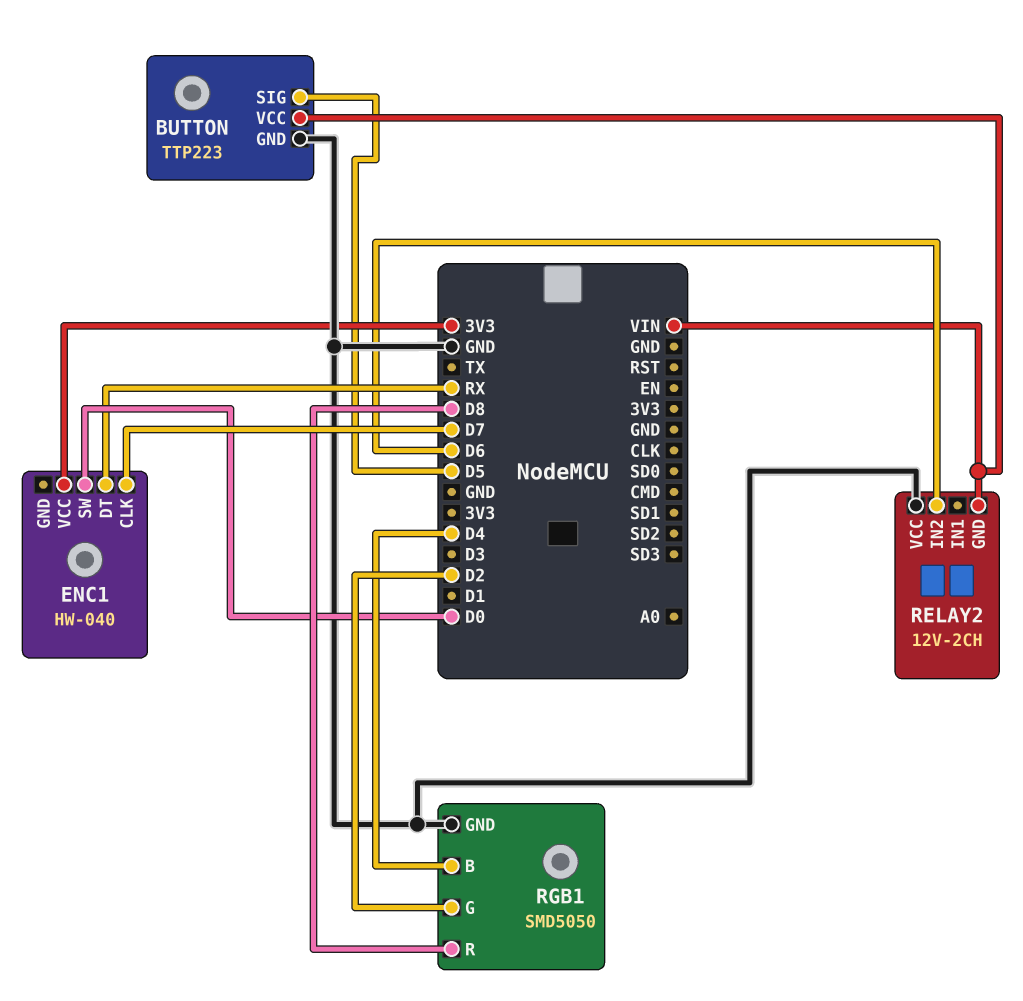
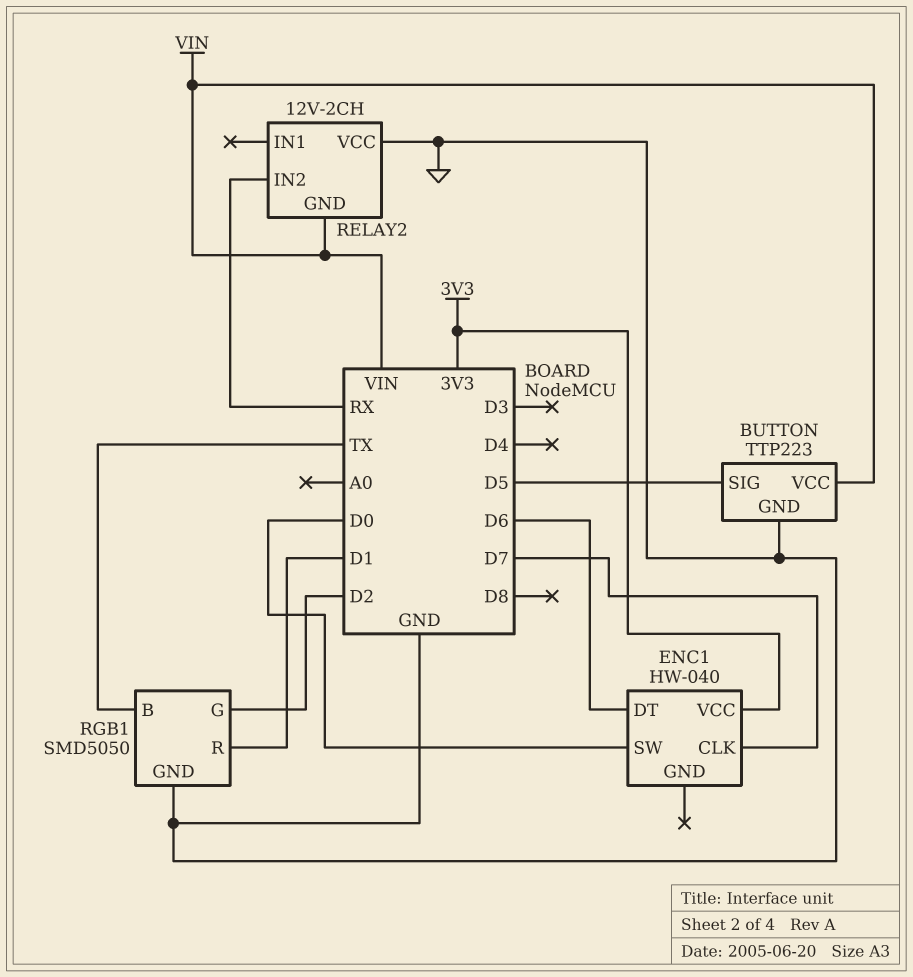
ENC1 pin DT: RX -> D6
RELAY2 pin IN2: D6 -> RX
RGB1 pin B: D4 -> TX
RGB1 pin R: D8 -> D1

